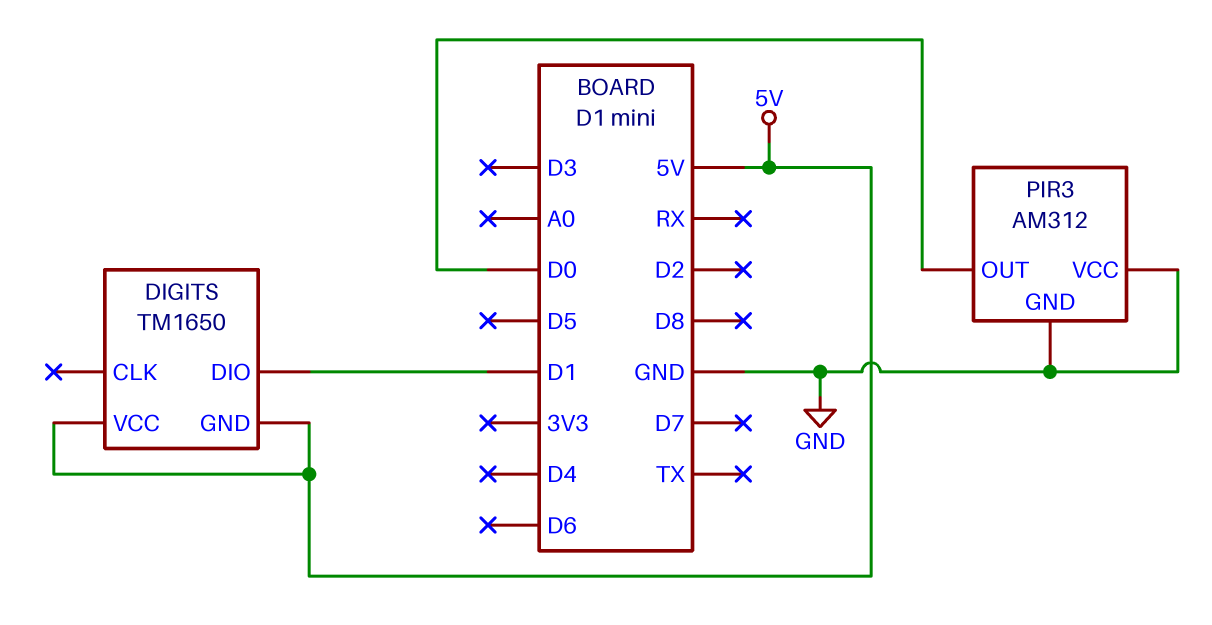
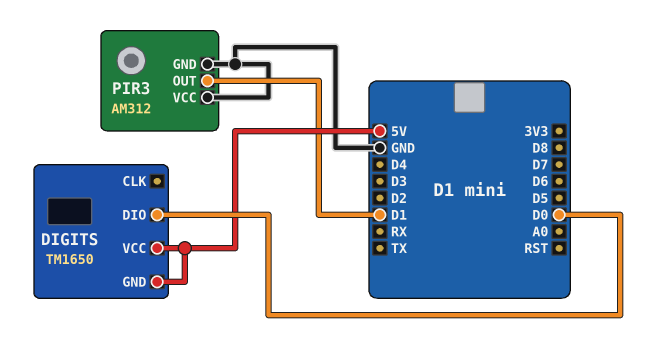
DIGITS pin DIO: D1 -> D0
PIR3 pin OUT: D0 -> D1

